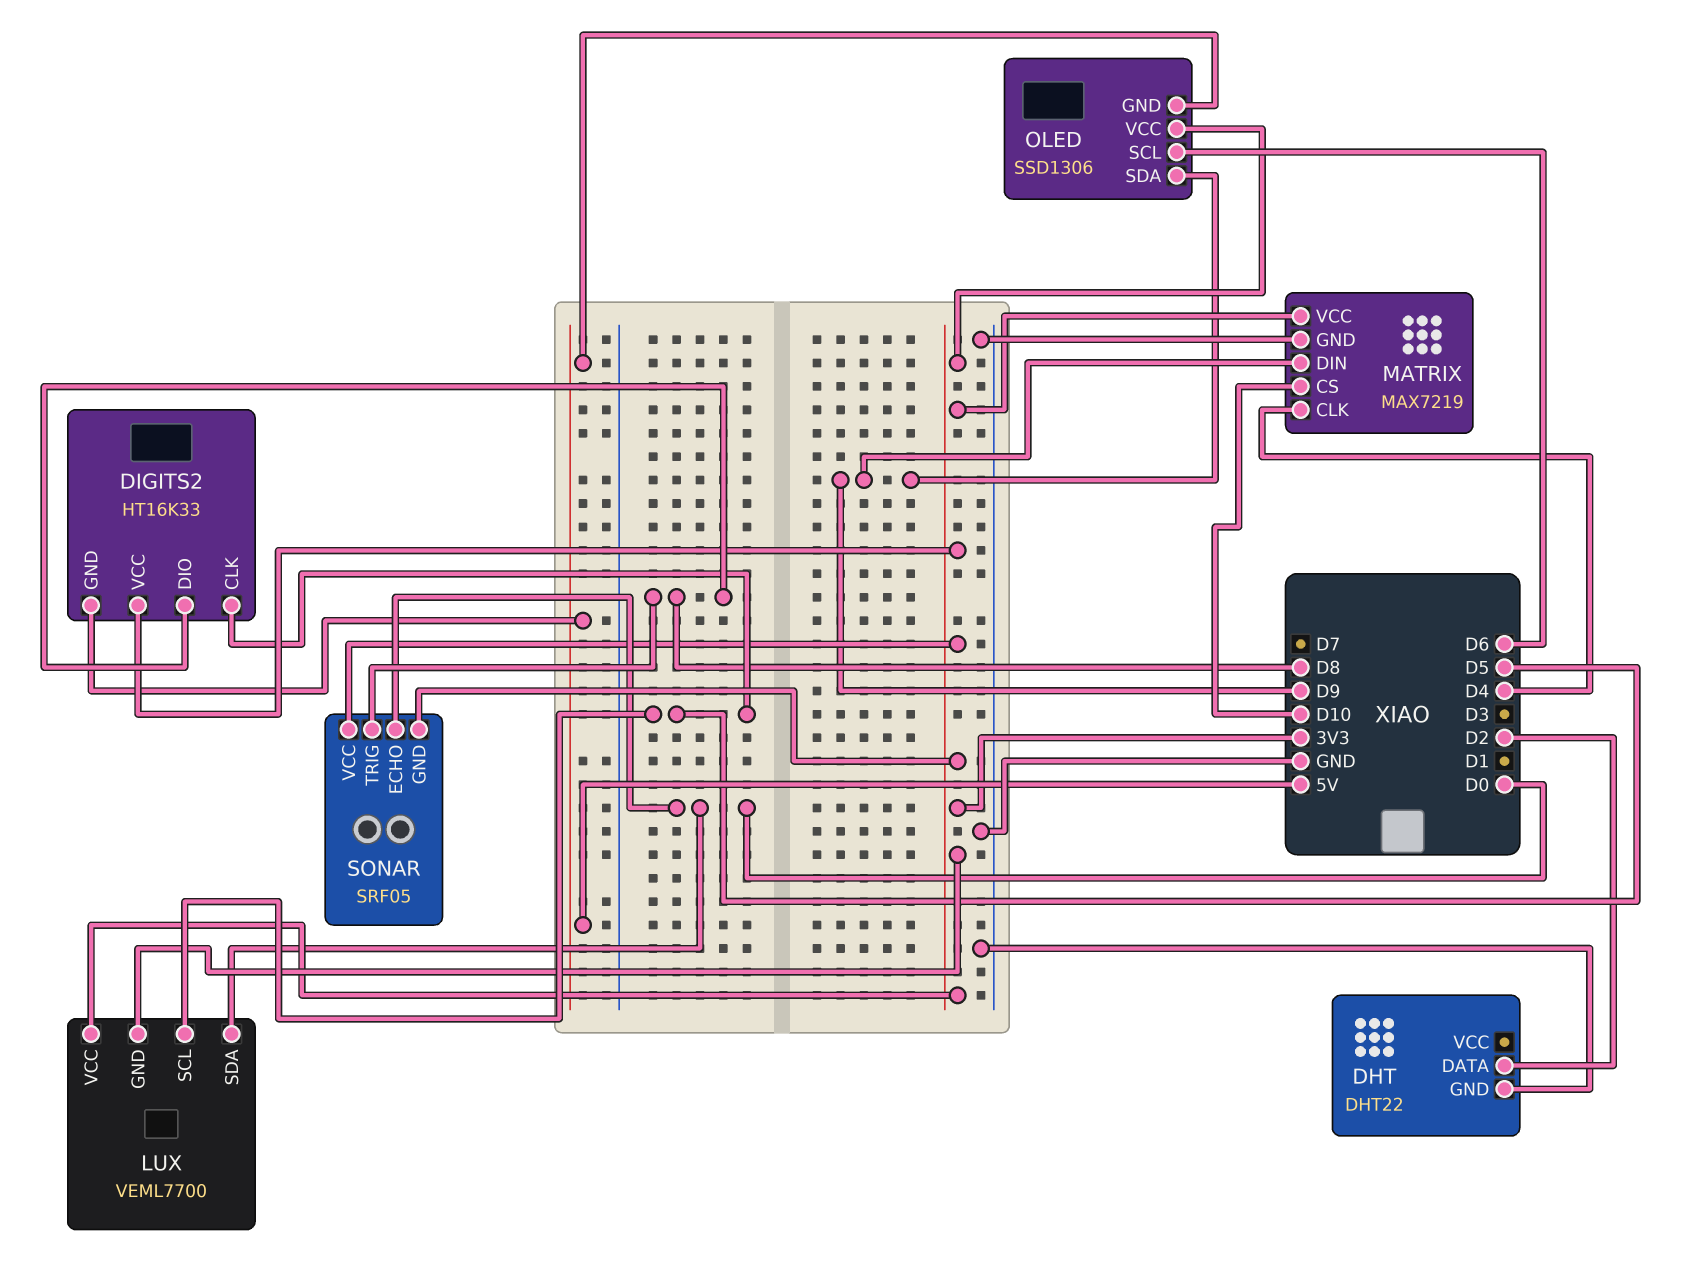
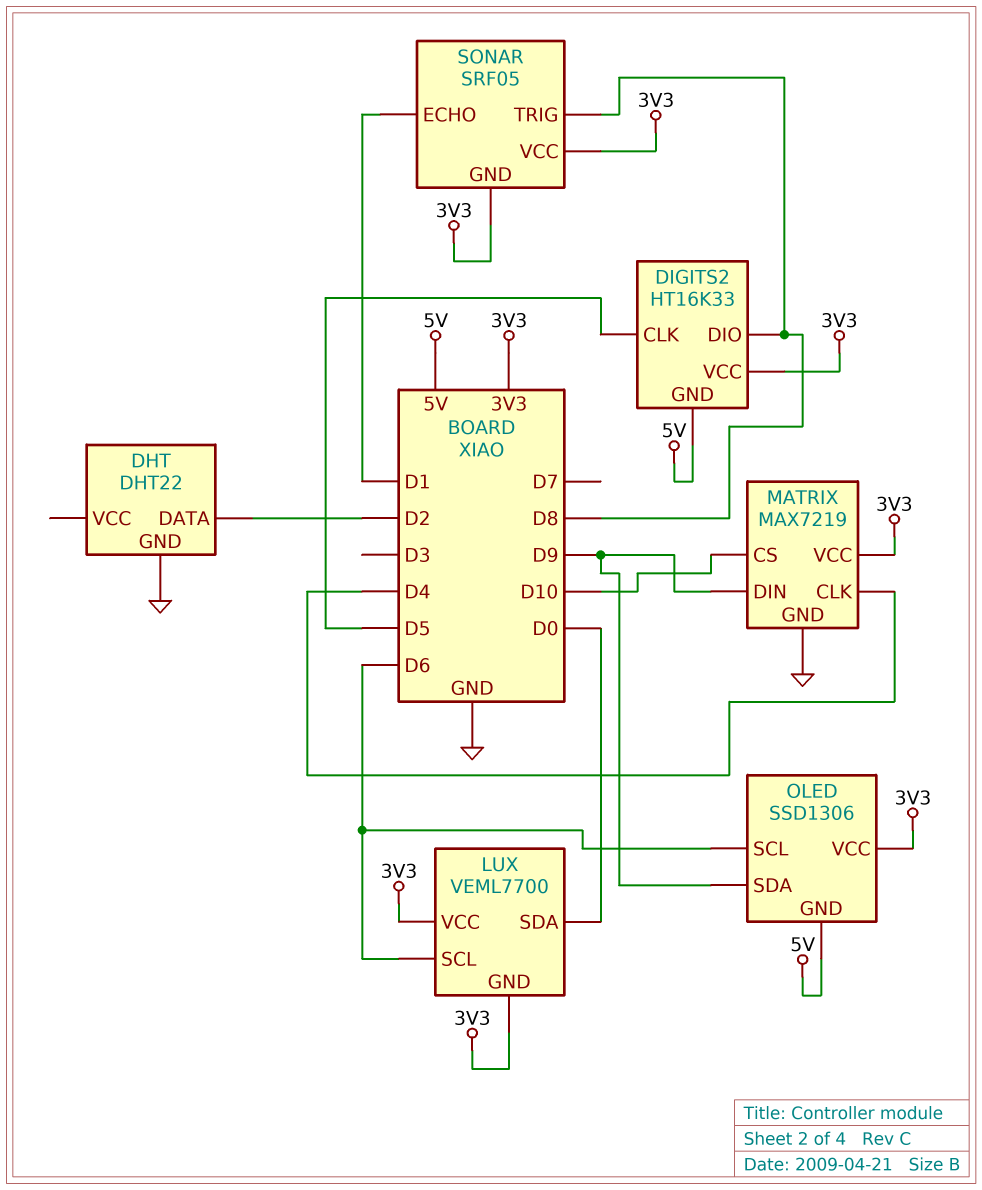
LUX pin SCL: D5 -> D6
SONAR pin ECHO: D0 -> D1

